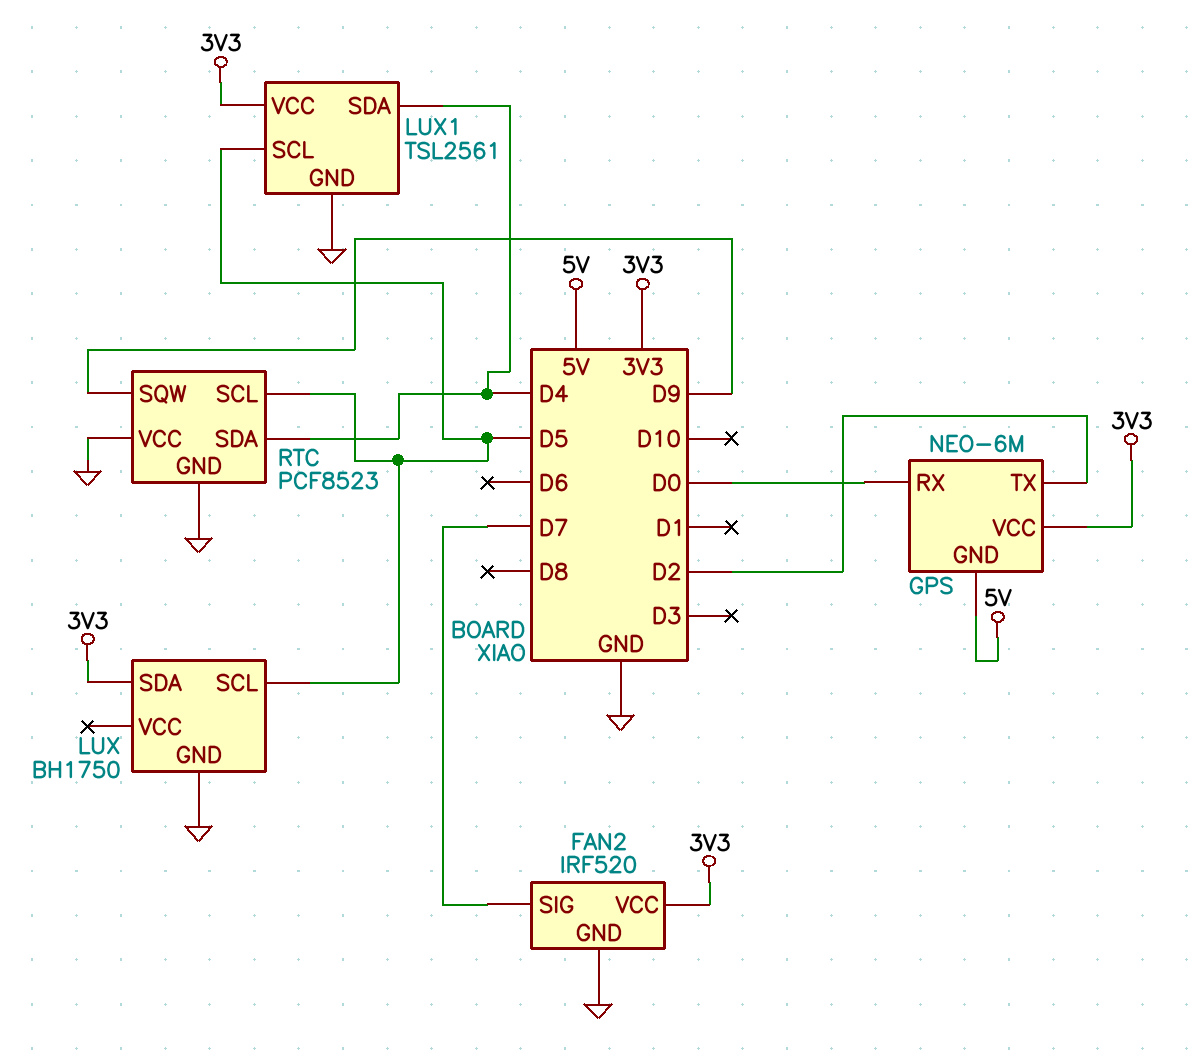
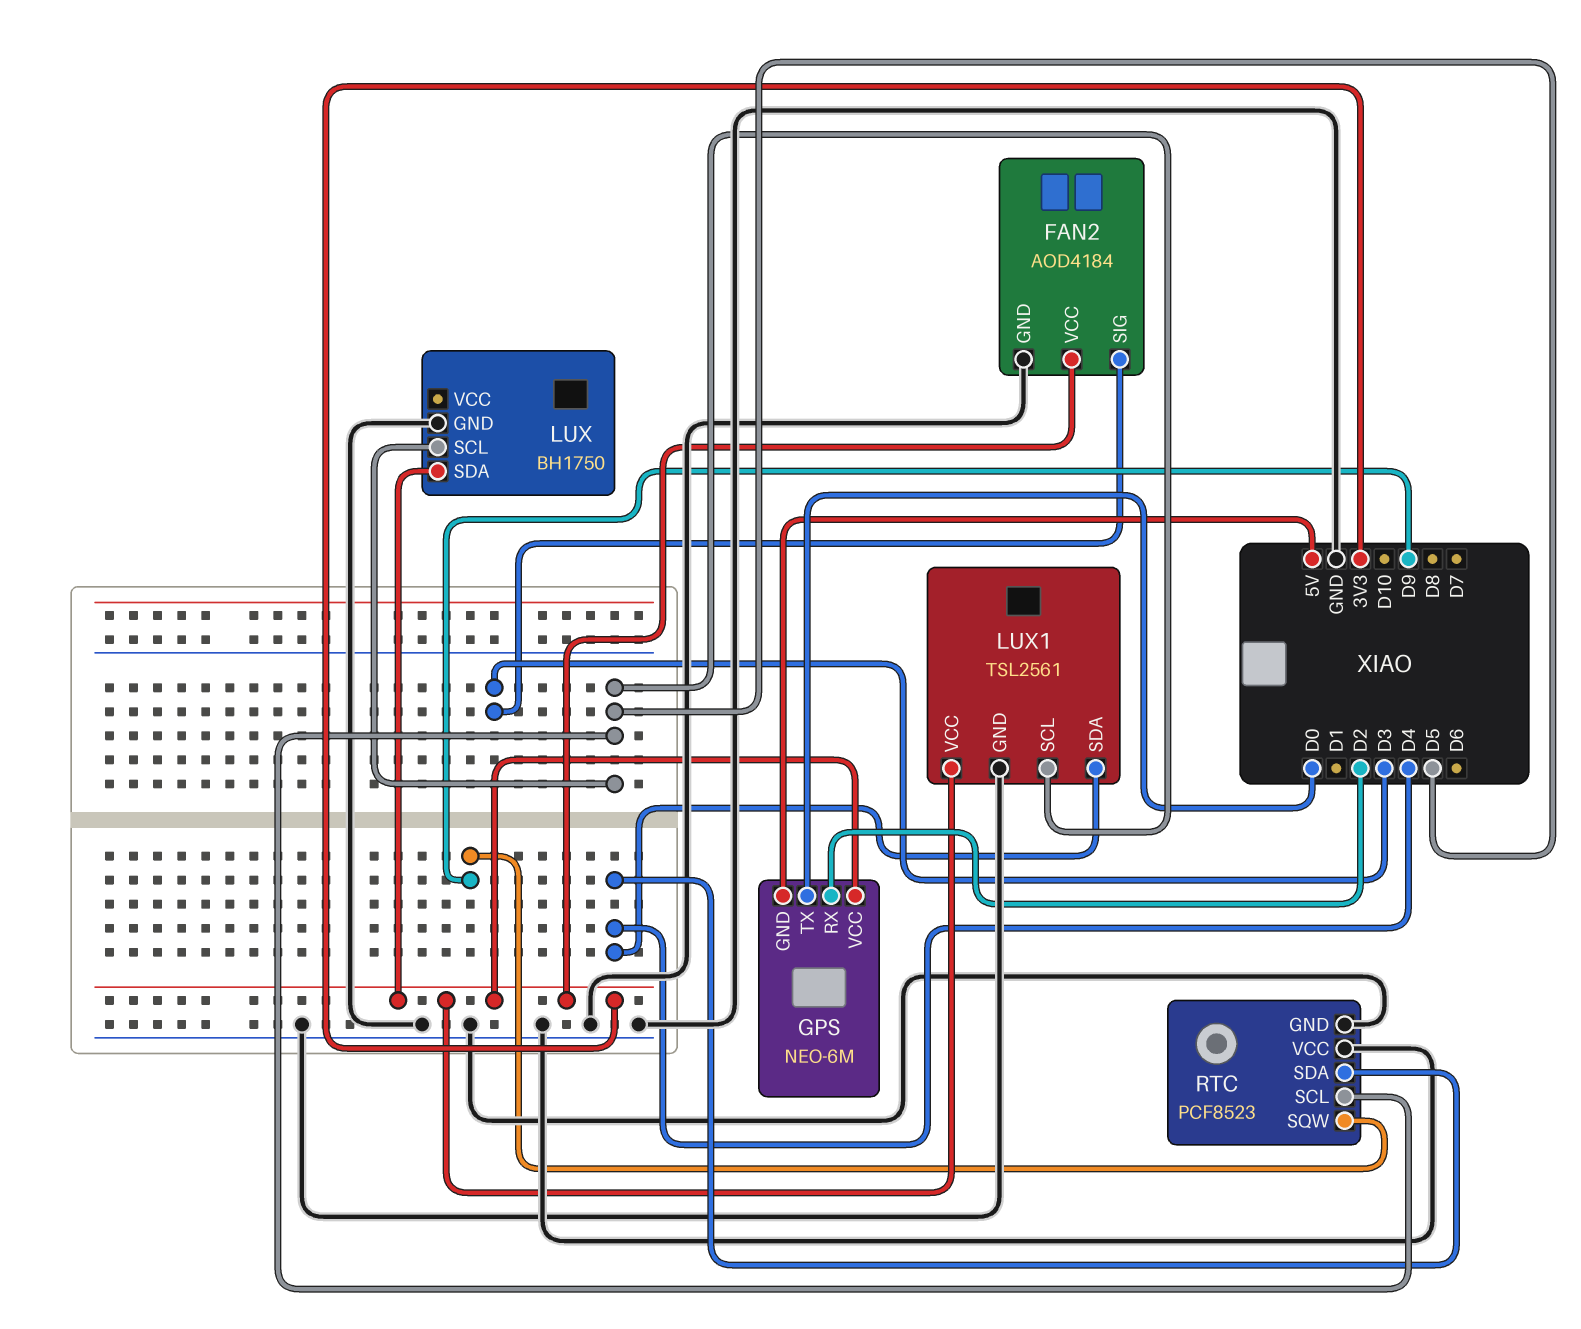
FAN2: IRF520 -> AOD4184
FAN2 pin SIG: D7 -> D3
GPS pin RX: D0 -> D2
GPS pin TX: D2 -> D0

